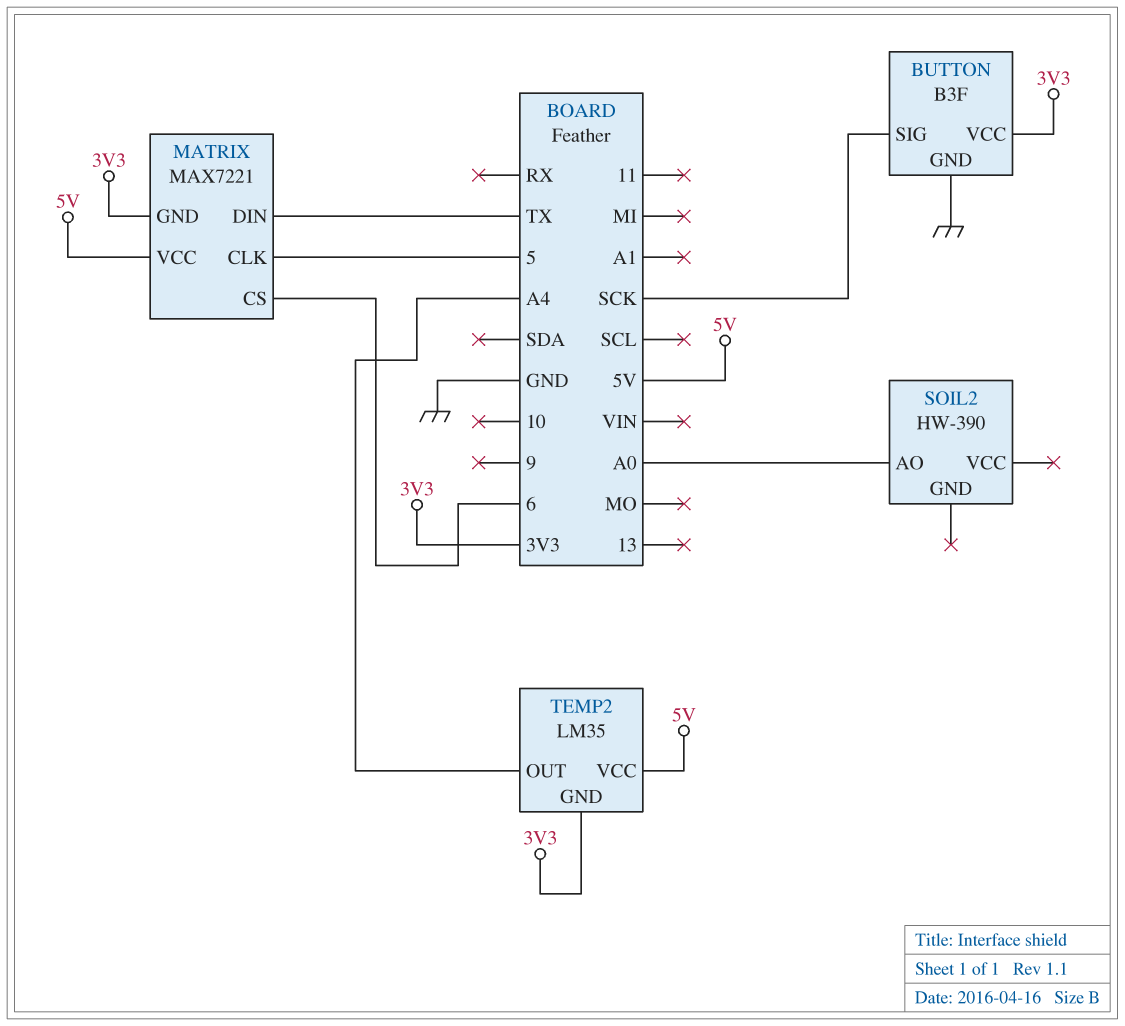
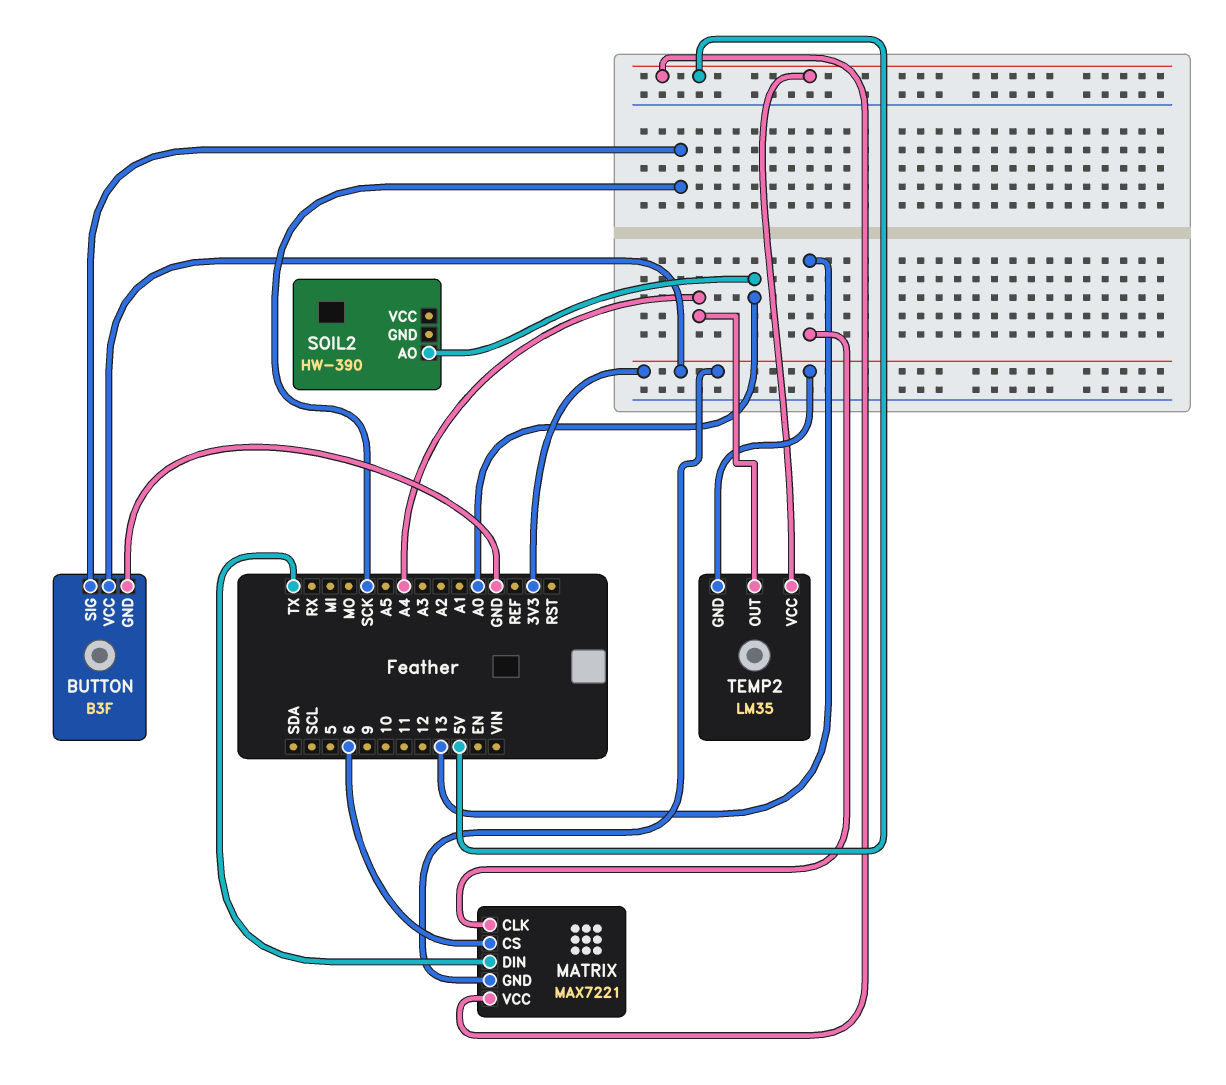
MATRIX pin CLK: 5 -> 13

